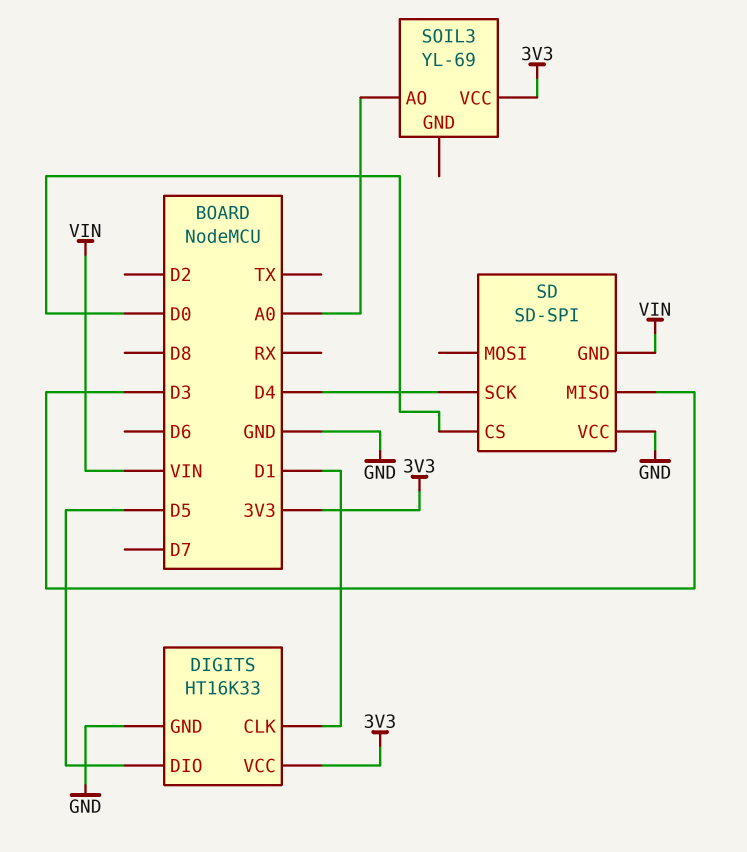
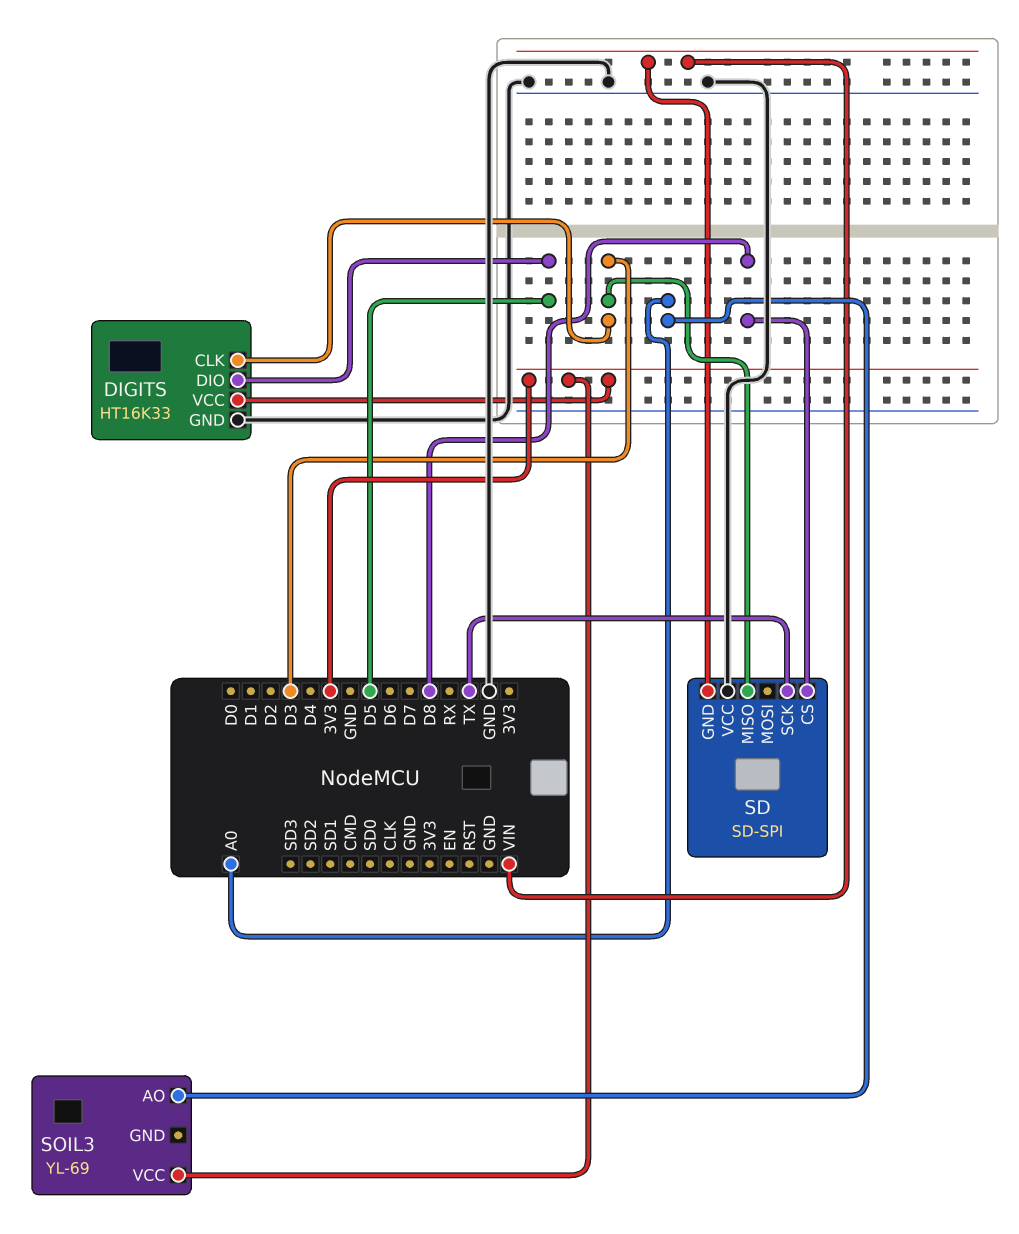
DIGITS pin CLK: D1 -> D3
SD pin CS: D0 -> D8
SD pin SCK: D4 -> TX

